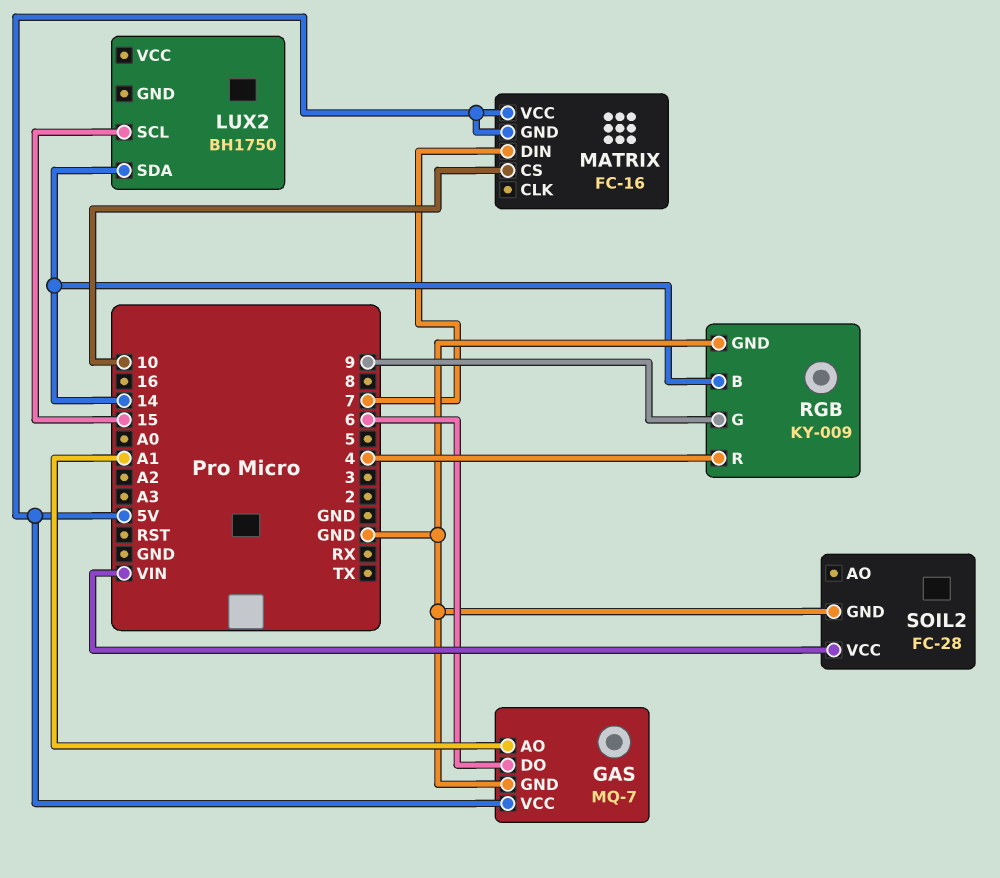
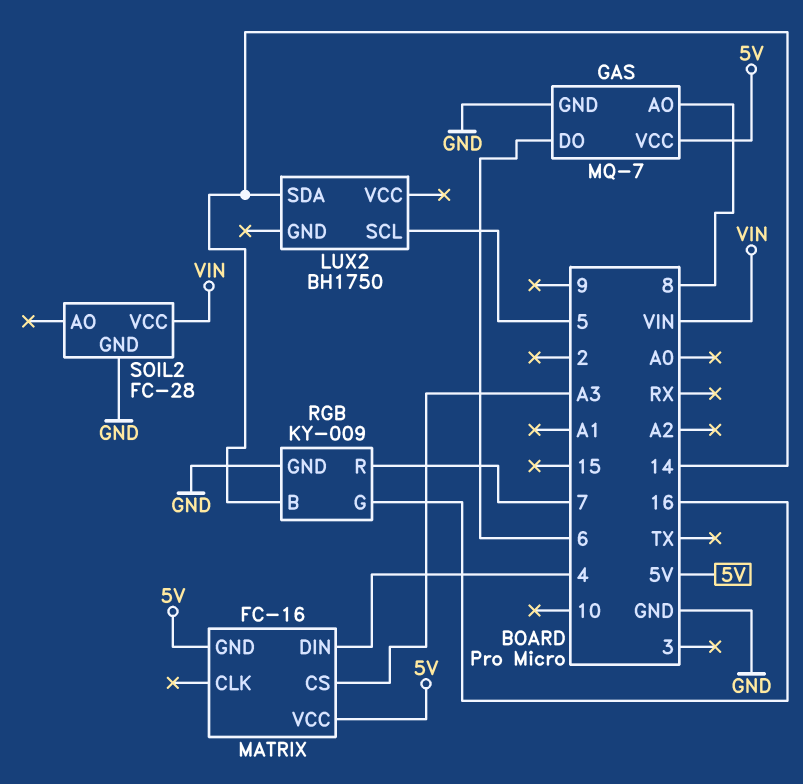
GAS pin AO: A1 -> 8
LUX2 pin SCL: 15 -> 5
MATRIX pin CS: 10 -> A3
MATRIX pin DIN: 7 -> 4
RGB pin G: 9 -> 16
RGB pin R: 4 -> 7

